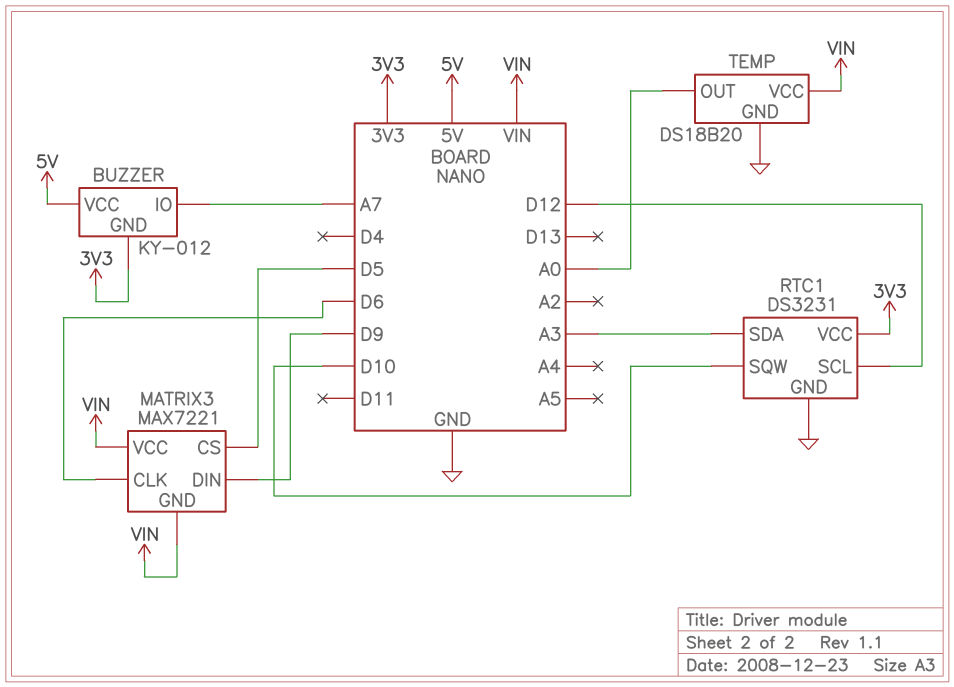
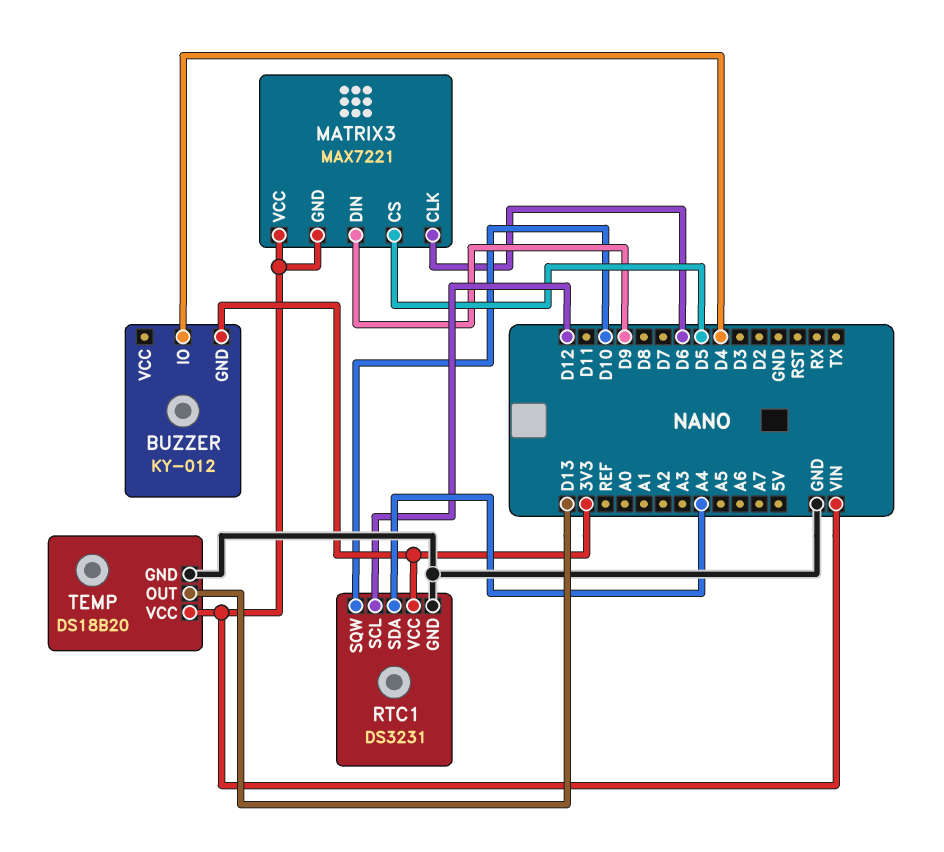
BUZZER pin IO: A7 -> D4
BUZZER pin VCC: 5V -> none
RTC1 pin SDA: A3 -> A4
TEMP pin OUT: A0 -> D13

